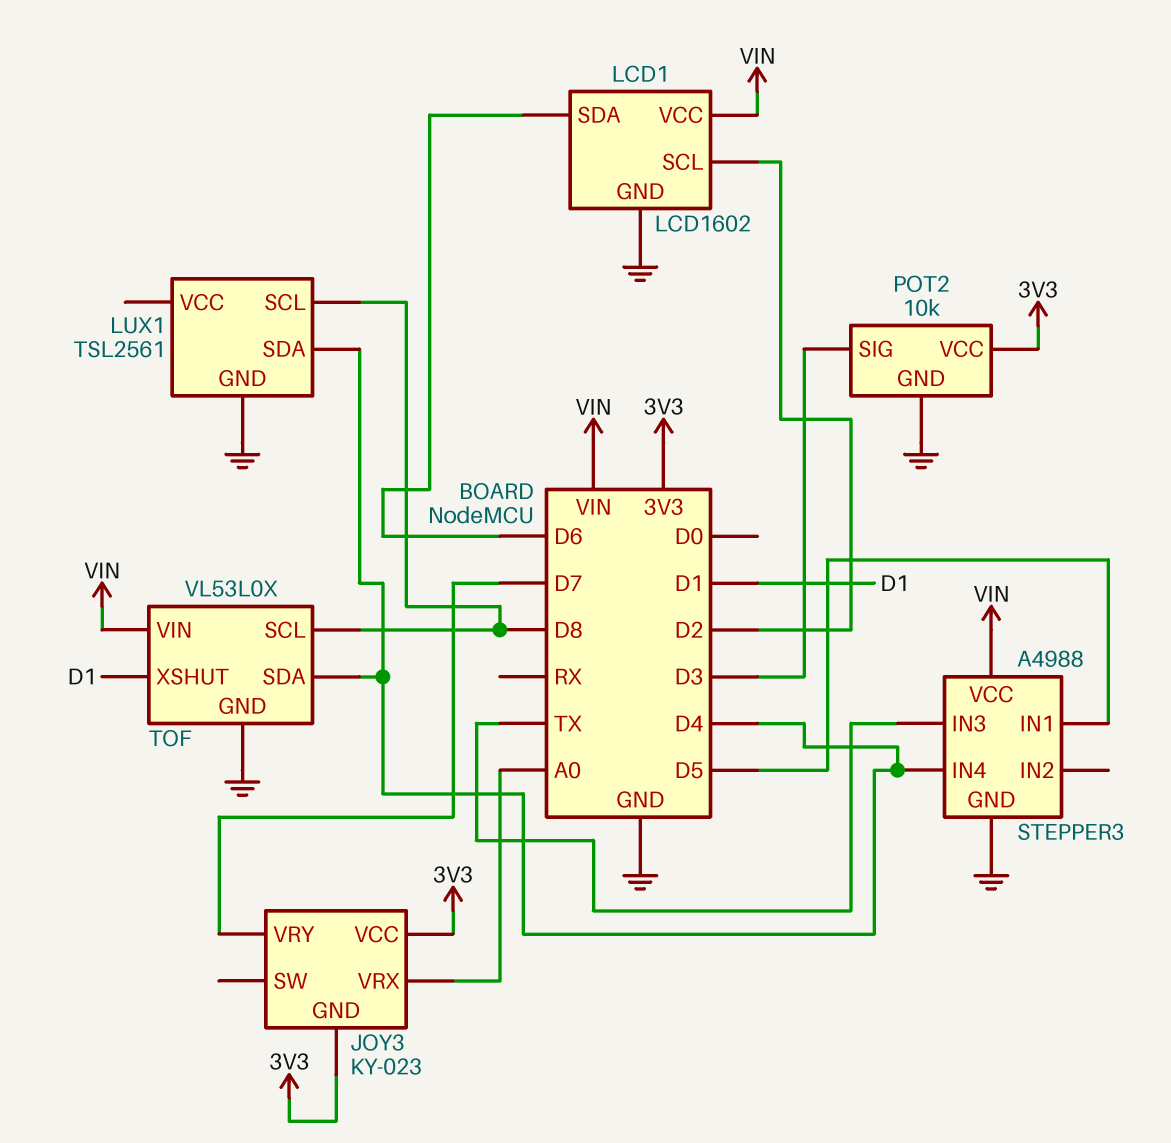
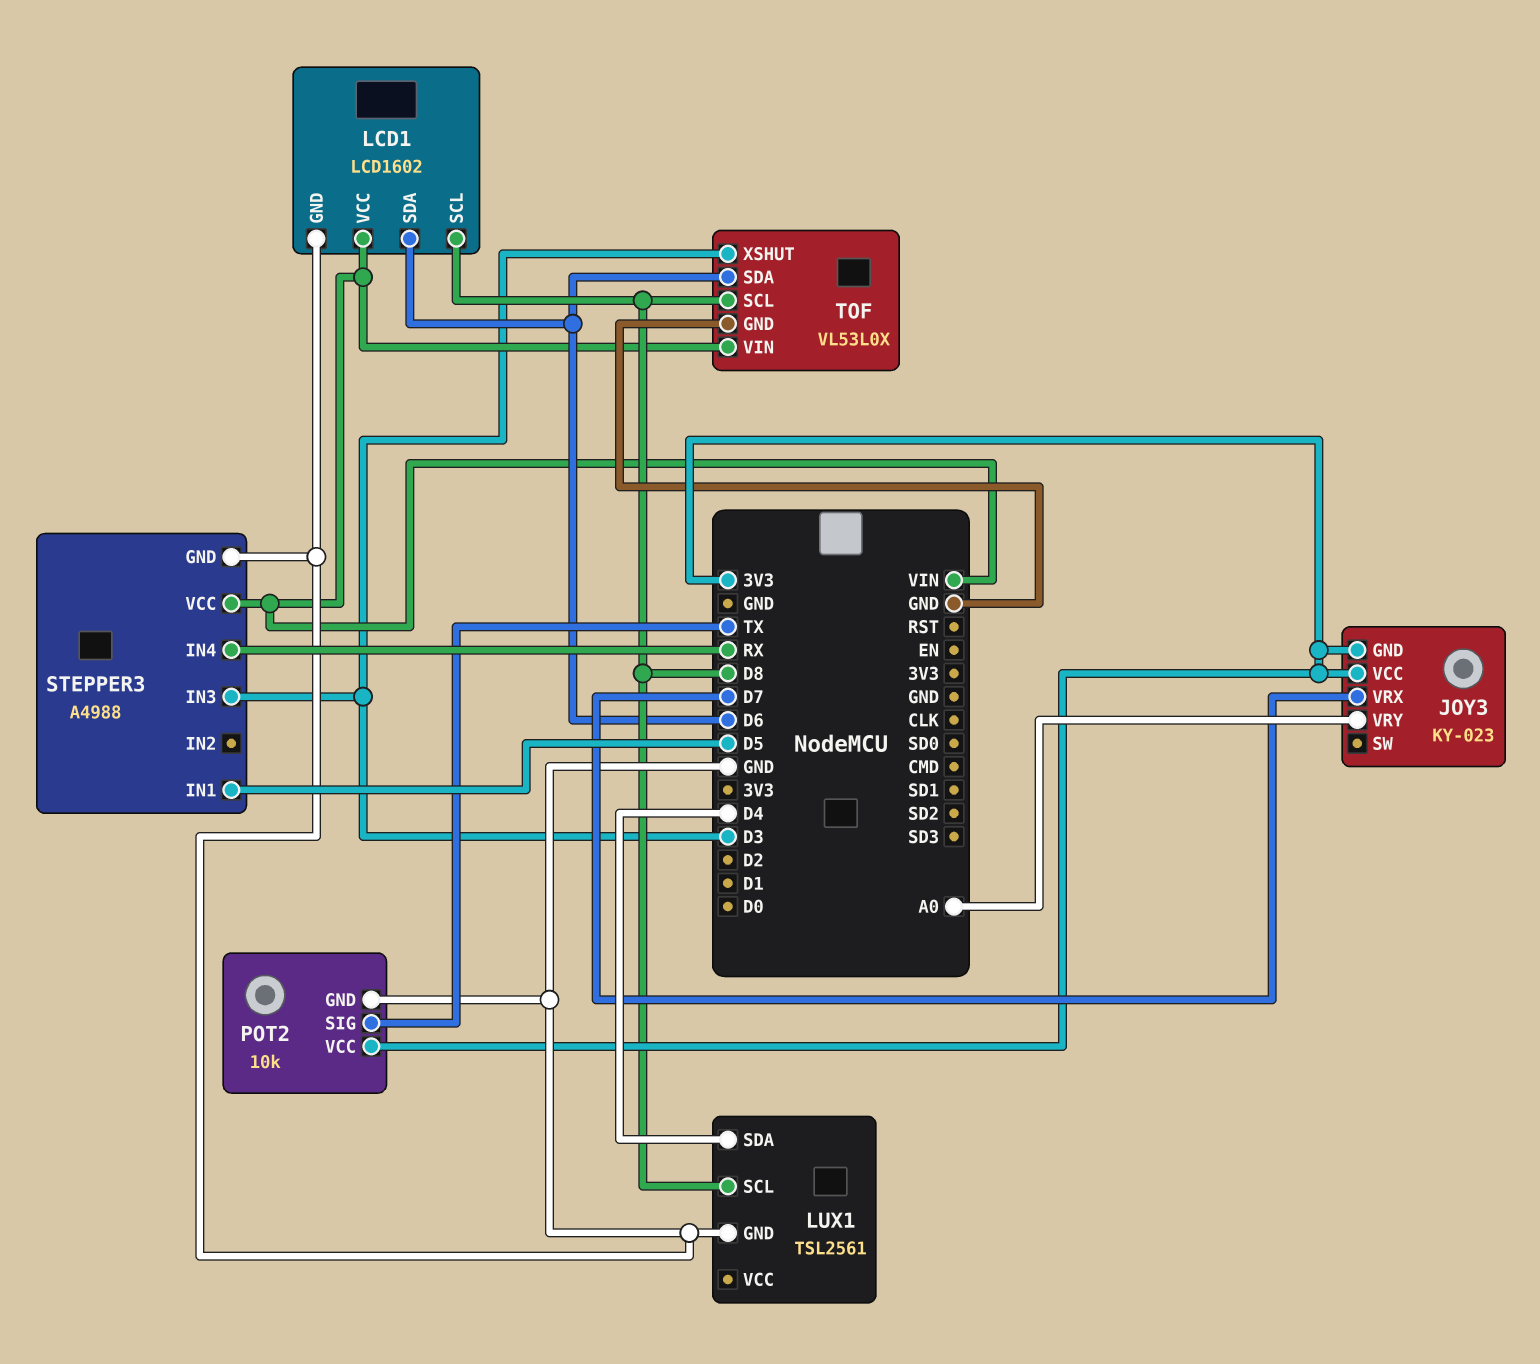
JOY3 pin VRX: A0 -> D7
JOY3 pin VRY: D7 -> A0
LCD1 pin SCL: D2 -> D8
POT2 pin SIG: D3 -> TX
STEPPER3 pin IN3: TX -> D3
STEPPER3 pin IN4: D4 -> RX
TOF pin SDA: D4 -> D6
TOF pin XSHUT: D1 -> D3

